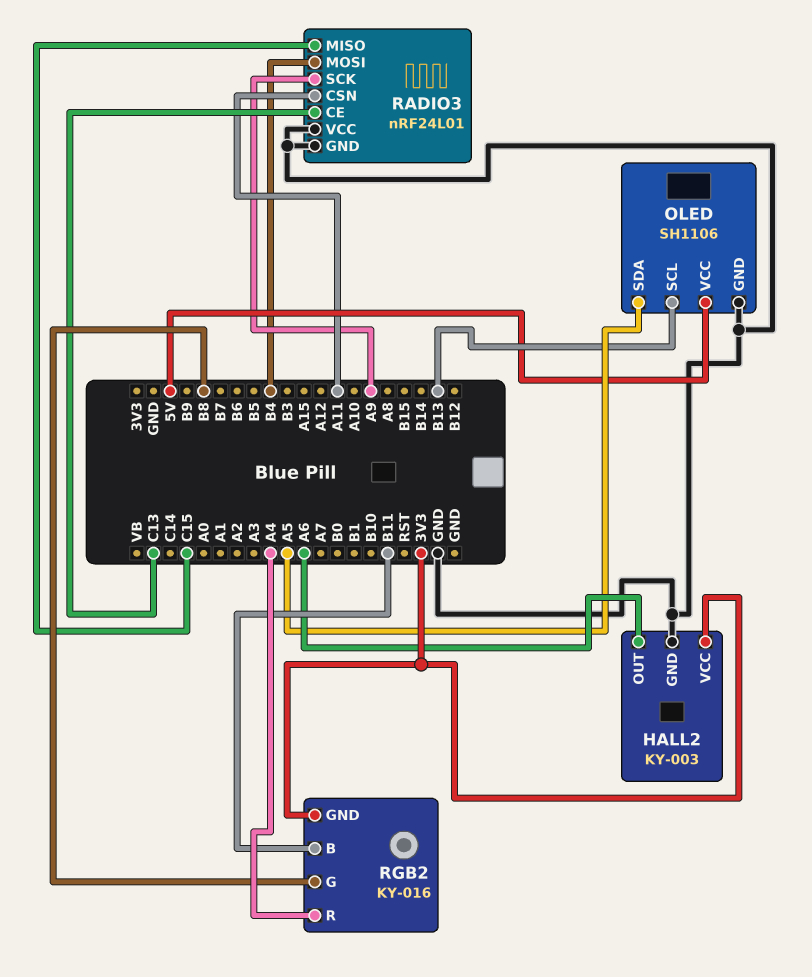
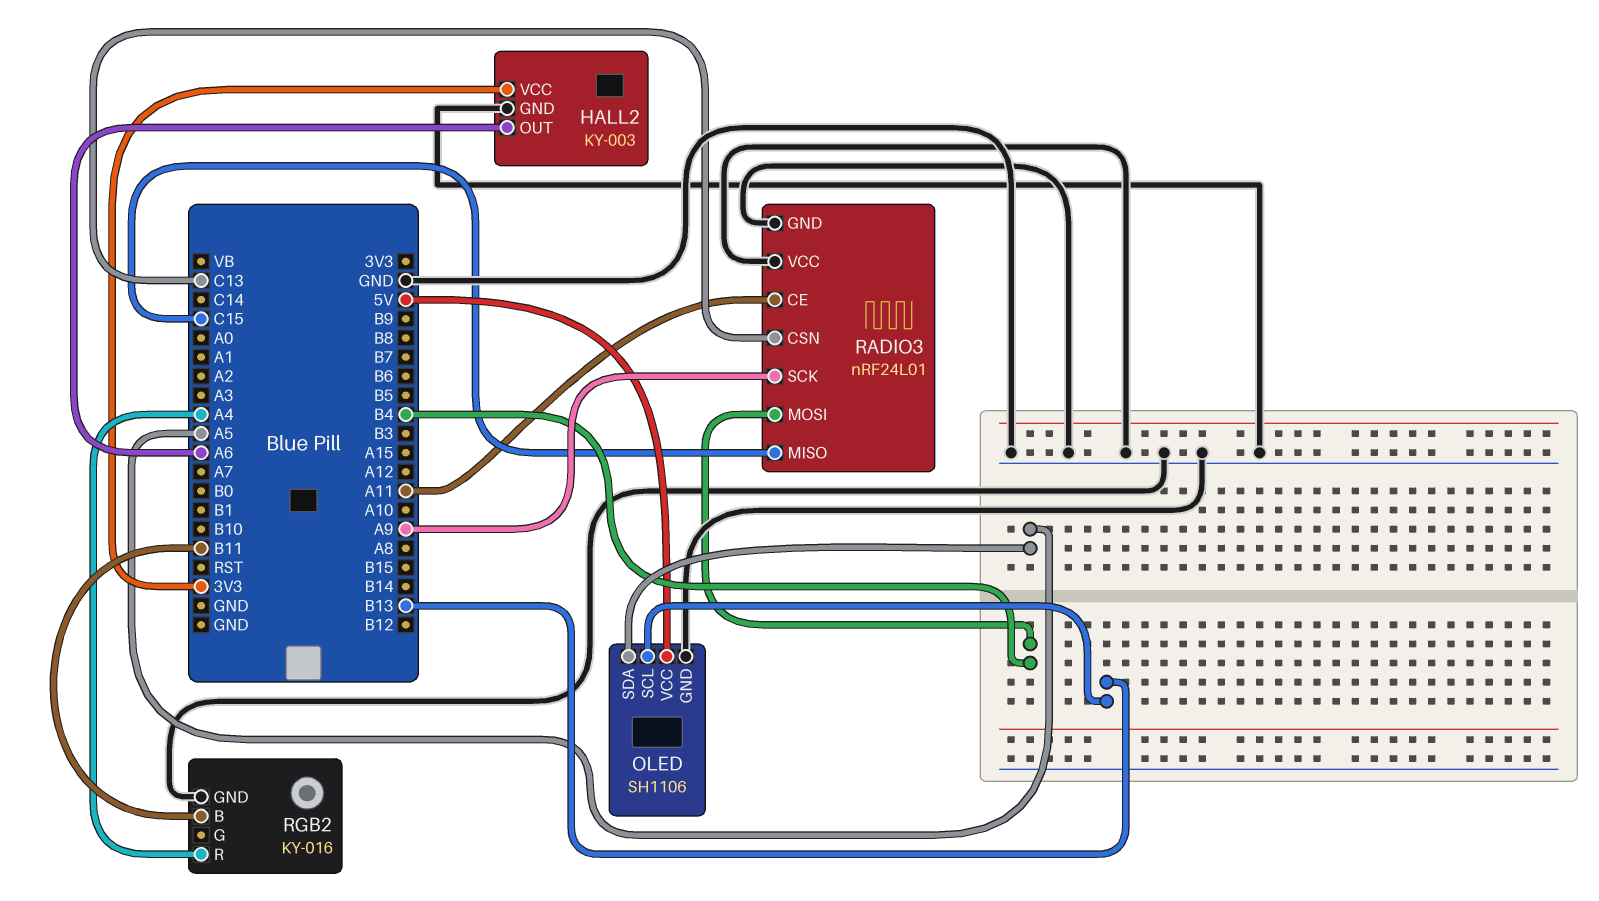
RADIO3 pin CE: C13 -> A11
RADIO3 pin CSN: A11 -> C13
RGB2 pin G: B8 -> none
RGB2 pin GND: 3V3 -> GND

